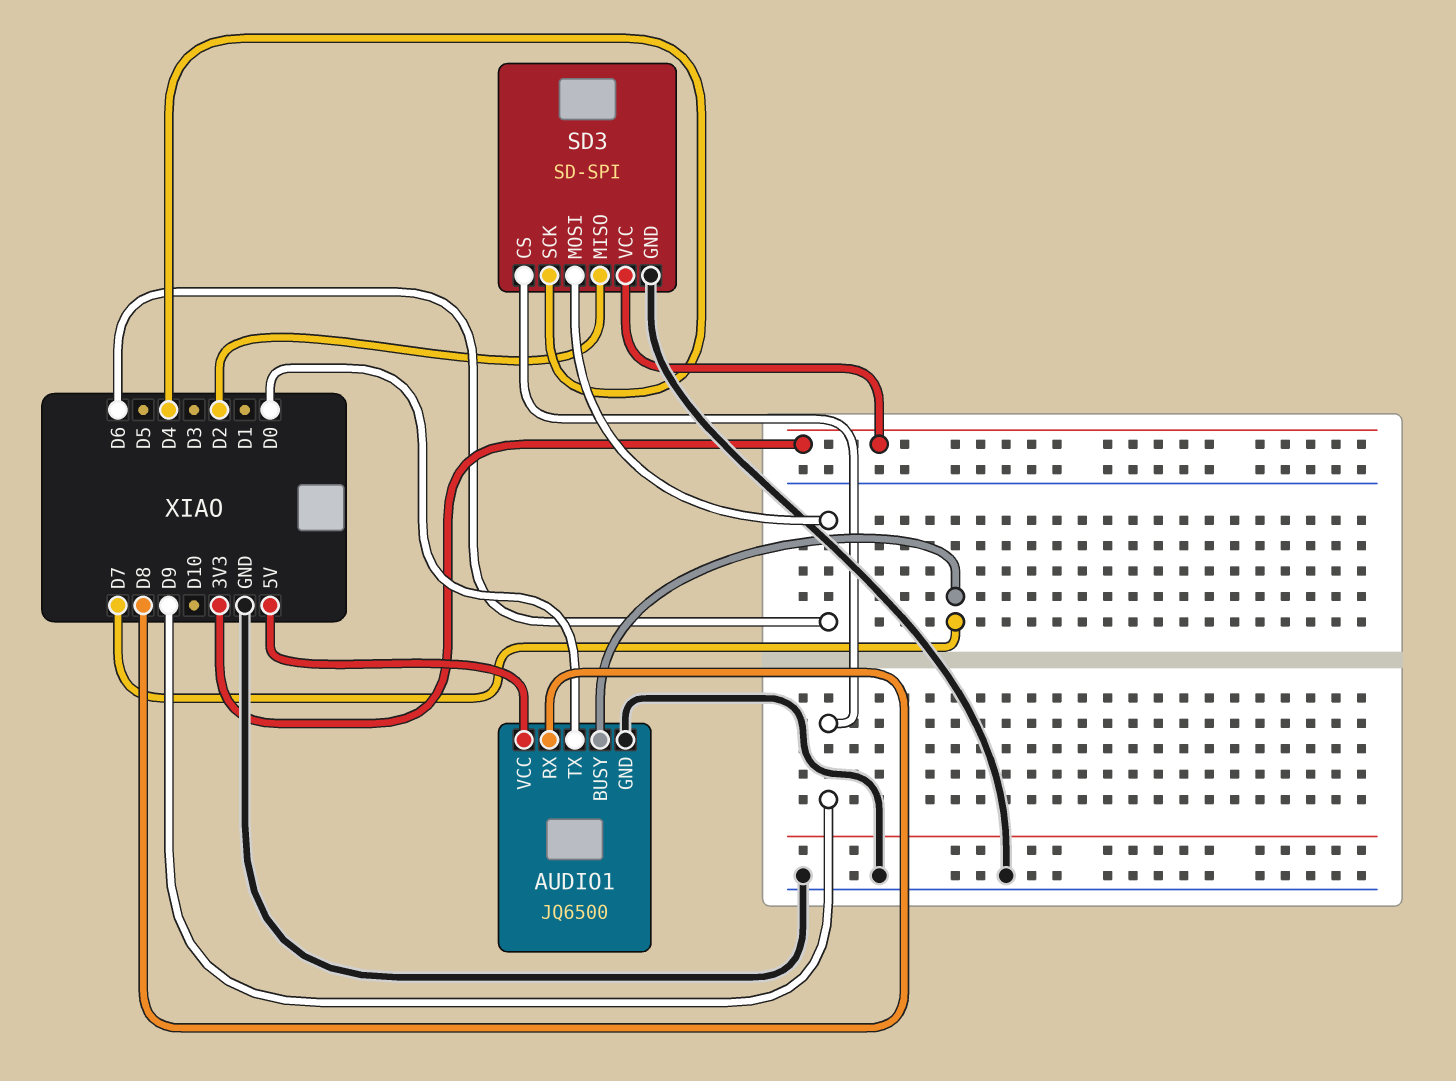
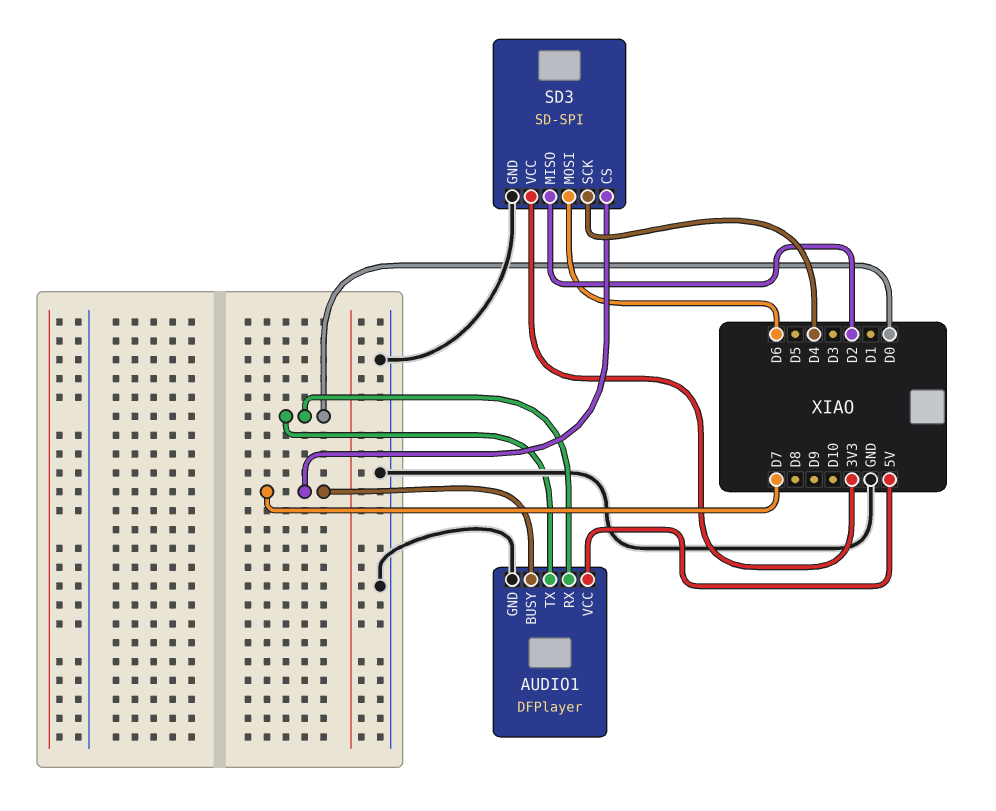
AUDIO1: JQ6500 -> DFPlayer
AUDIO1 pin RX: D8 -> D0
SD3 pin CS: D9 -> D7

